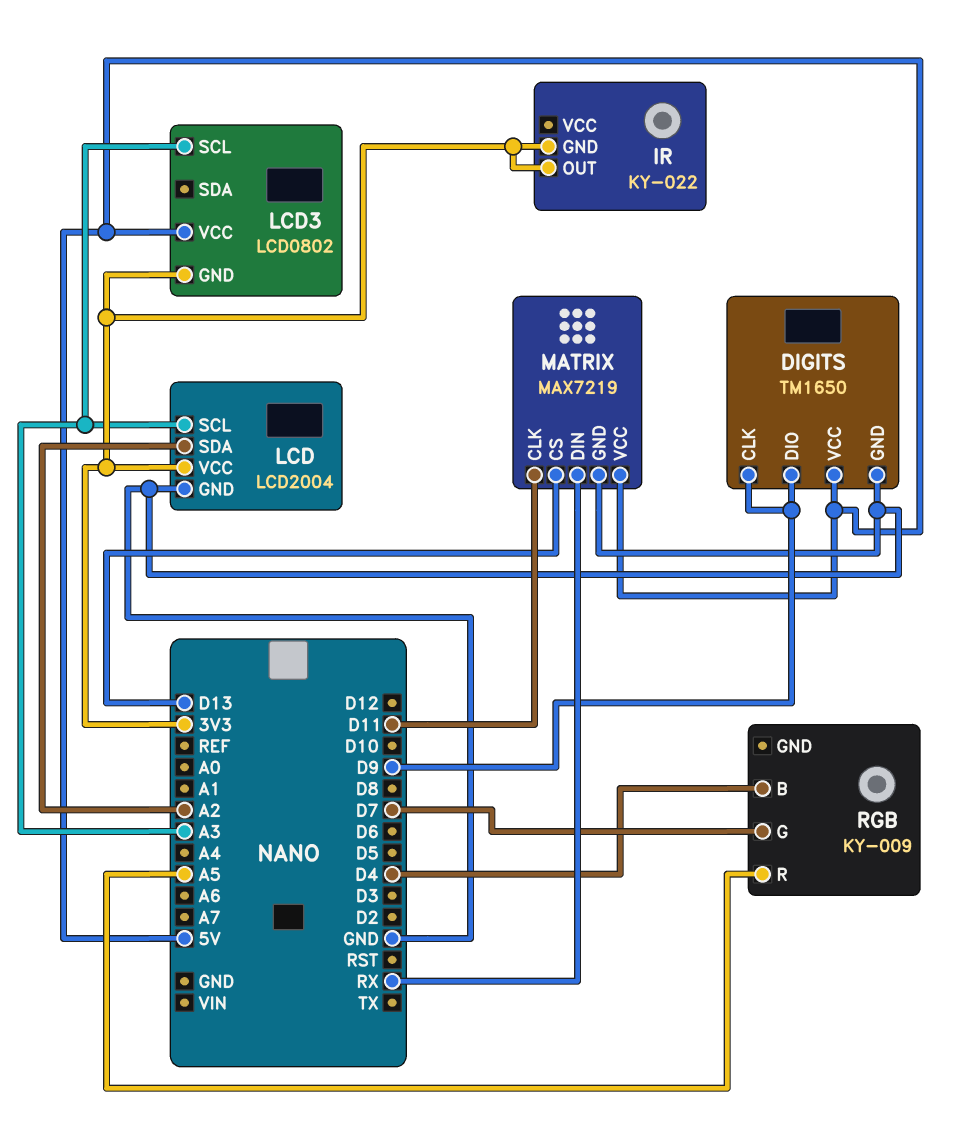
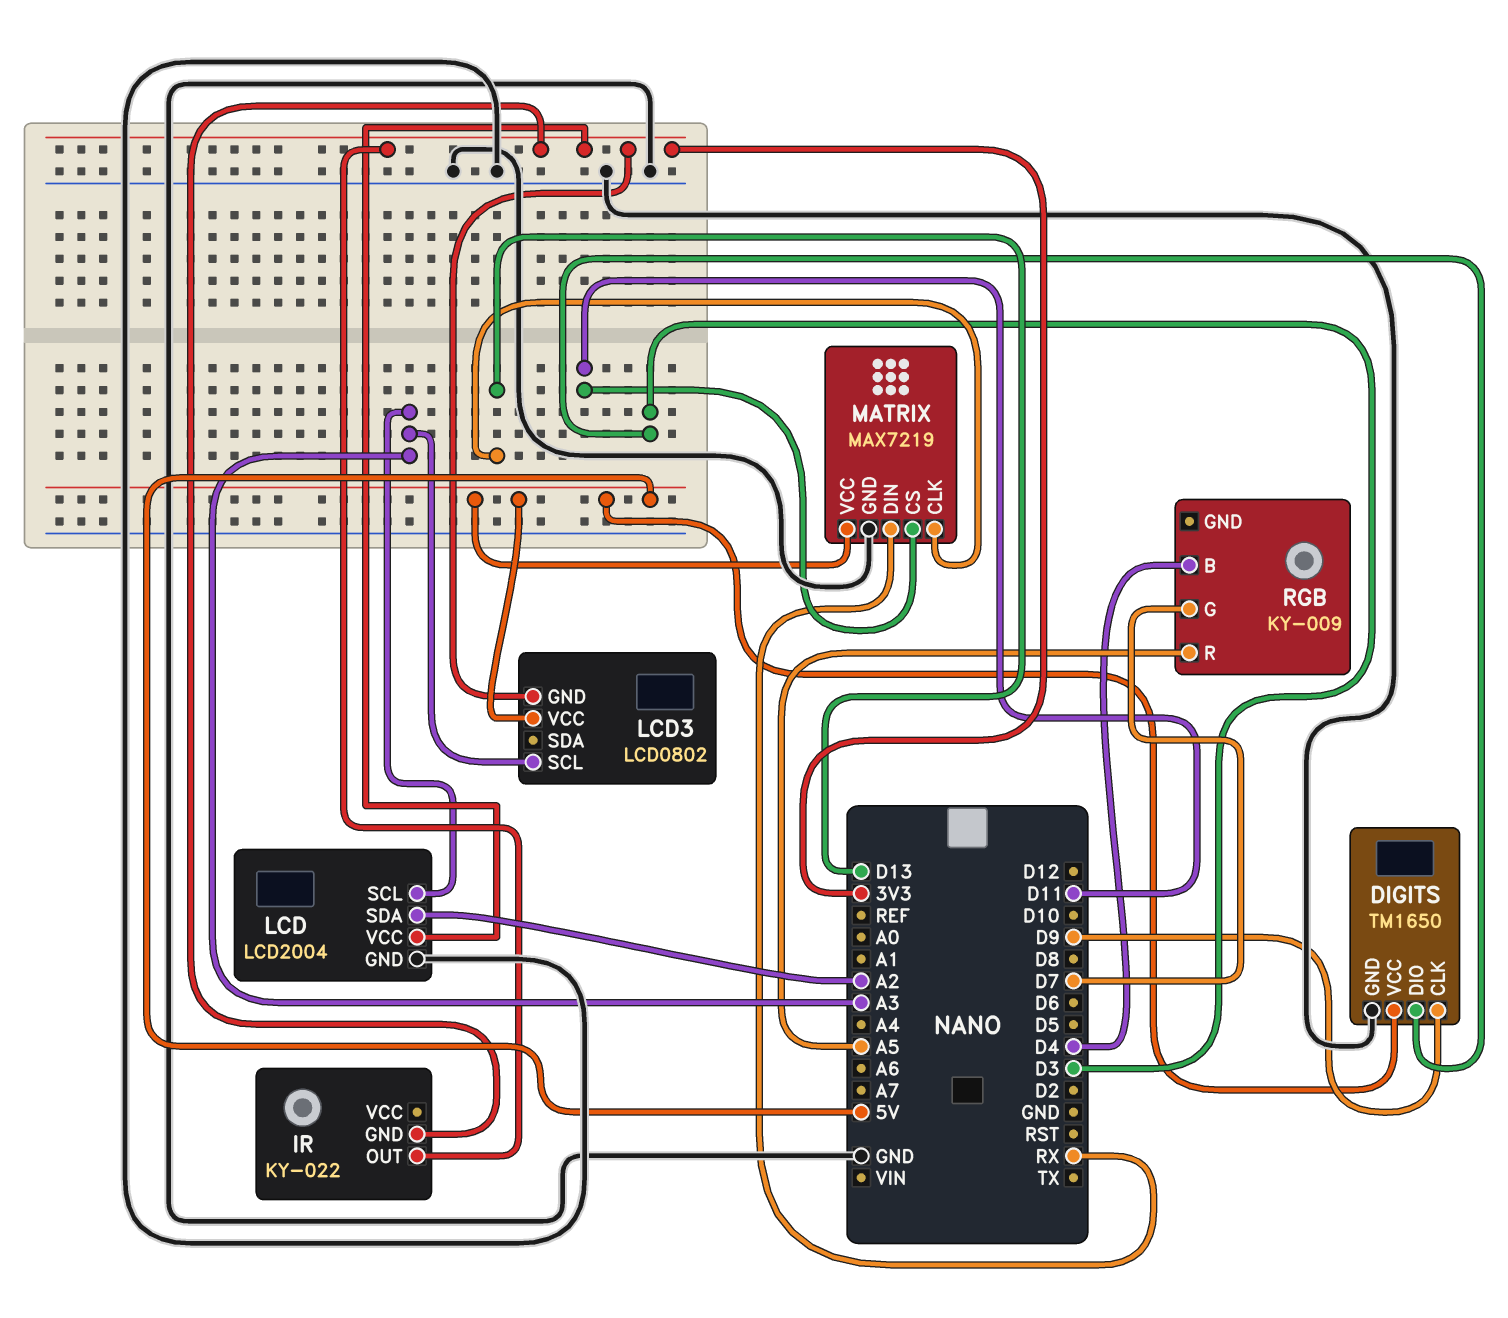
DIGITS pin DIO: D9 -> D3
MATRIX pin CLK: D11 -> D13
MATRIX pin CS: D13 -> D11

